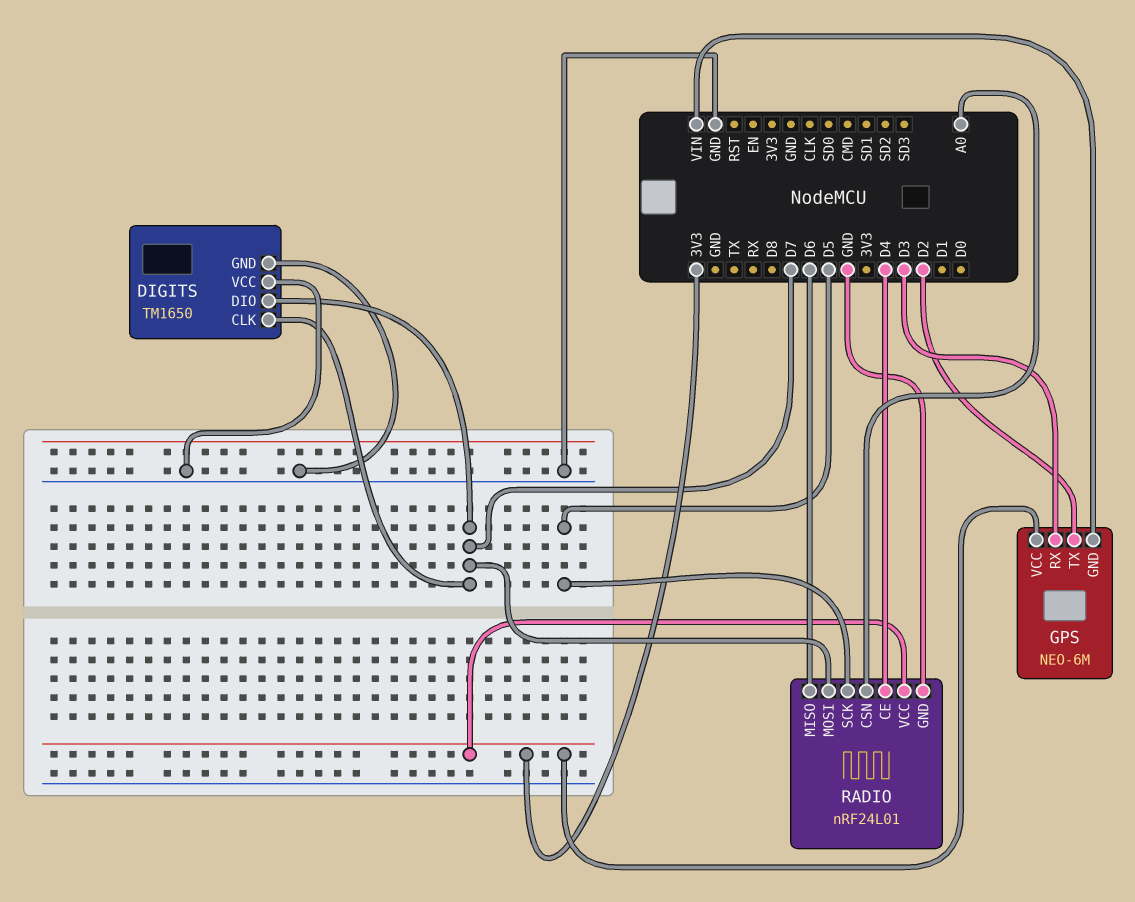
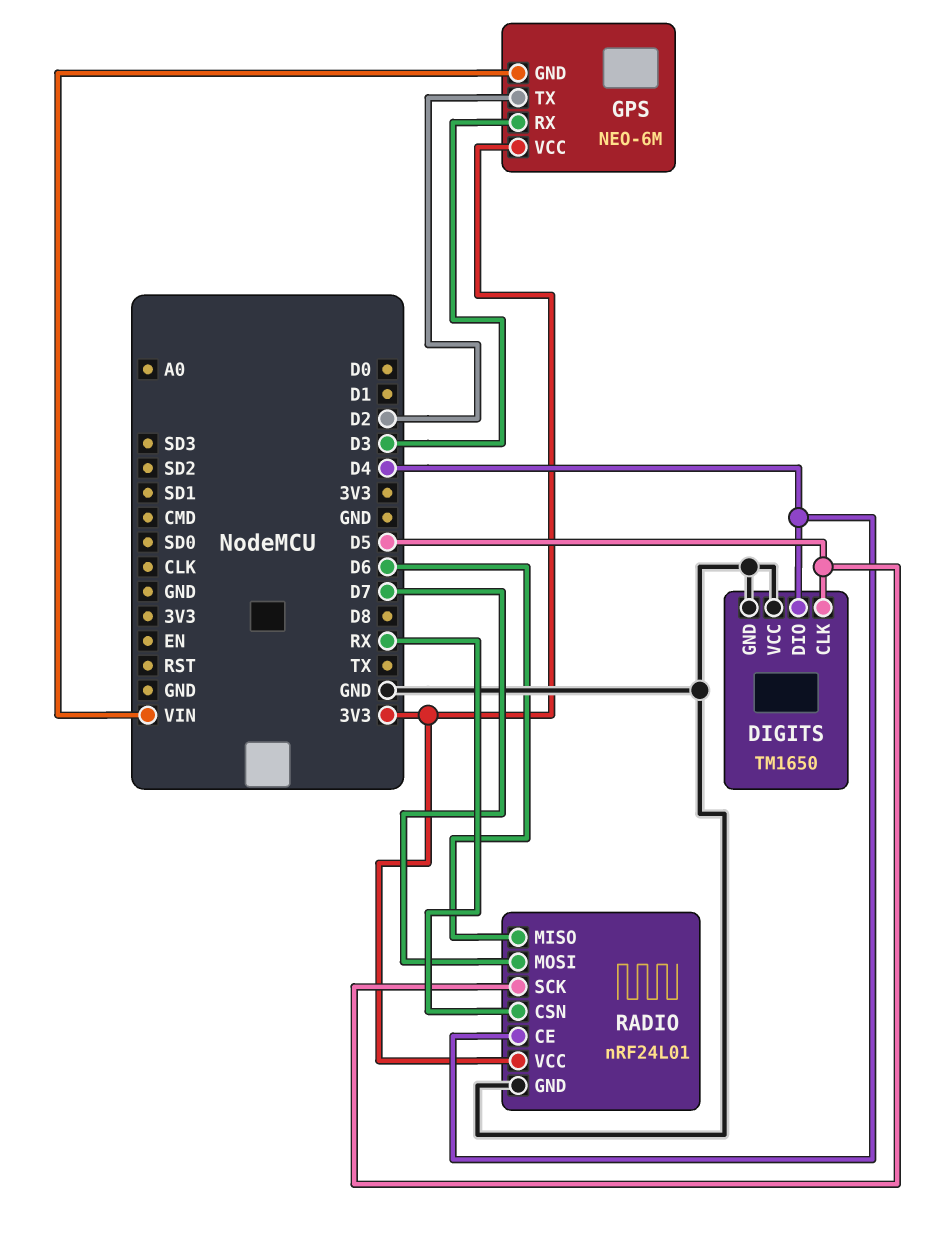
DIGITS pin CLK: D7 -> D5
DIGITS pin DIO: D7 -> D4
RADIO pin CSN: A0 -> RX

